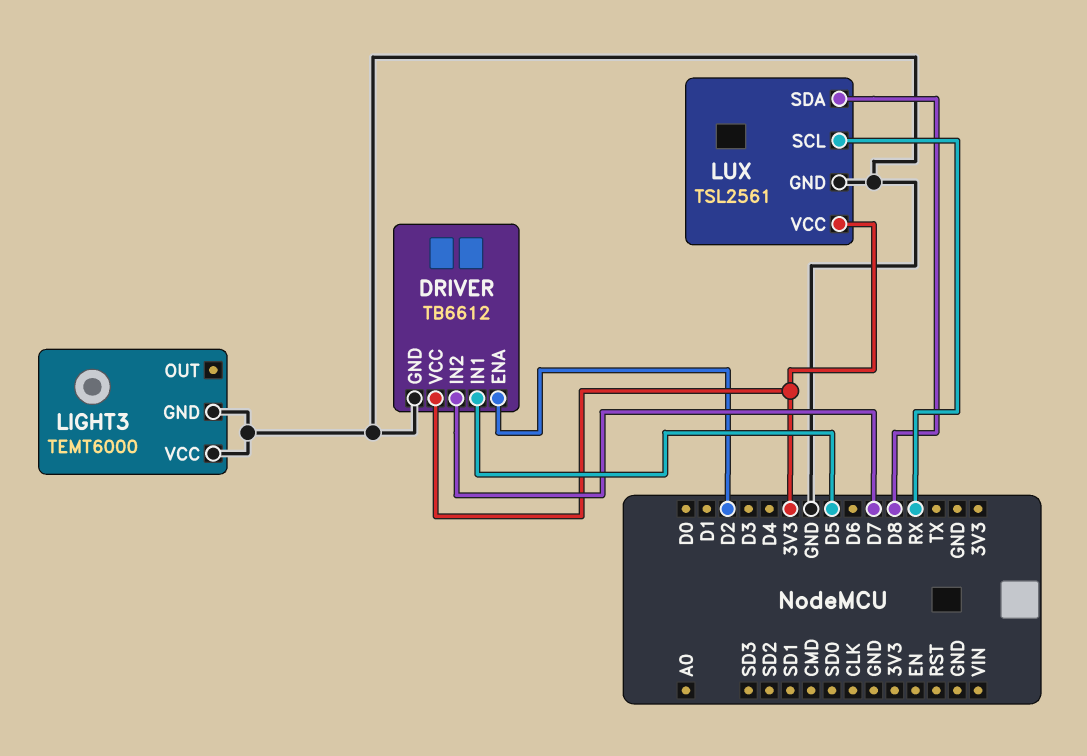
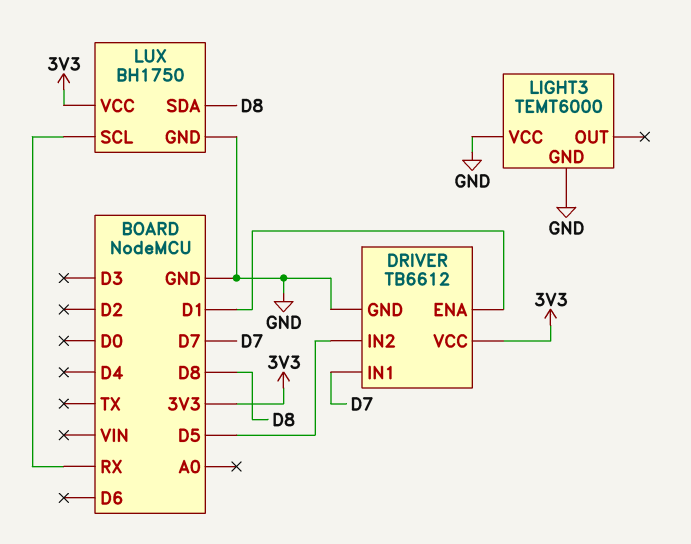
DRIVER pin ENA: D2 -> D1
DRIVER pin IN1: D5 -> D7
DRIVER pin IN2: D7 -> D5
LUX: TSL2561 -> BH1750

